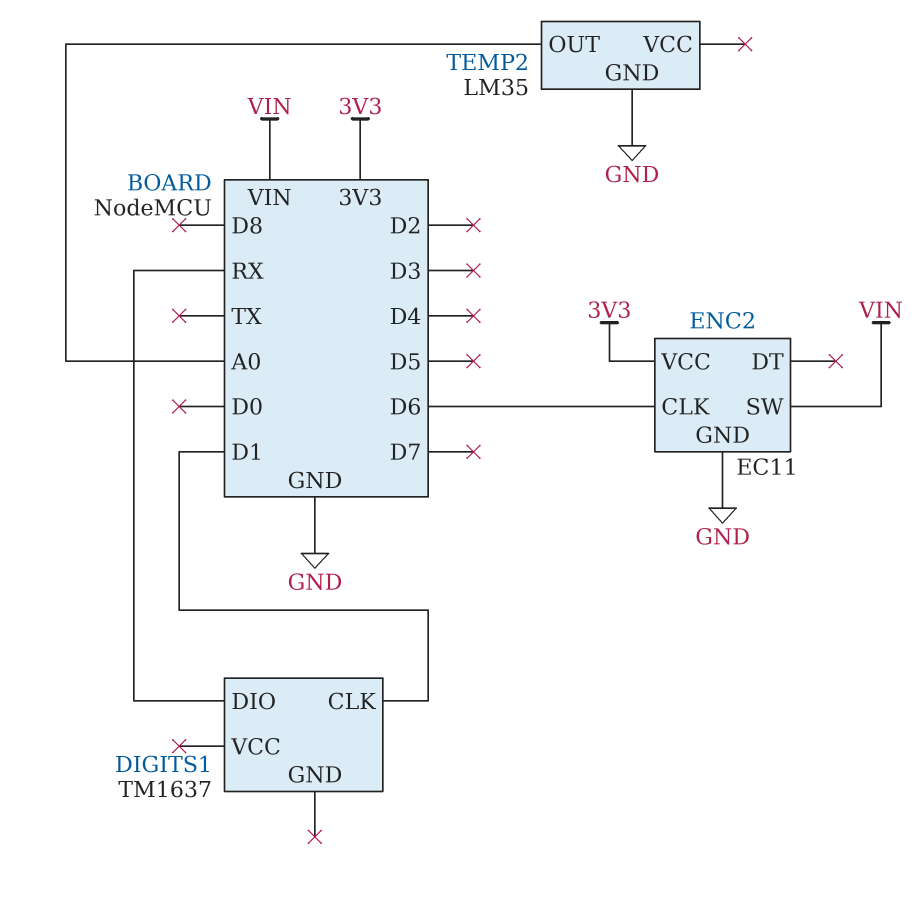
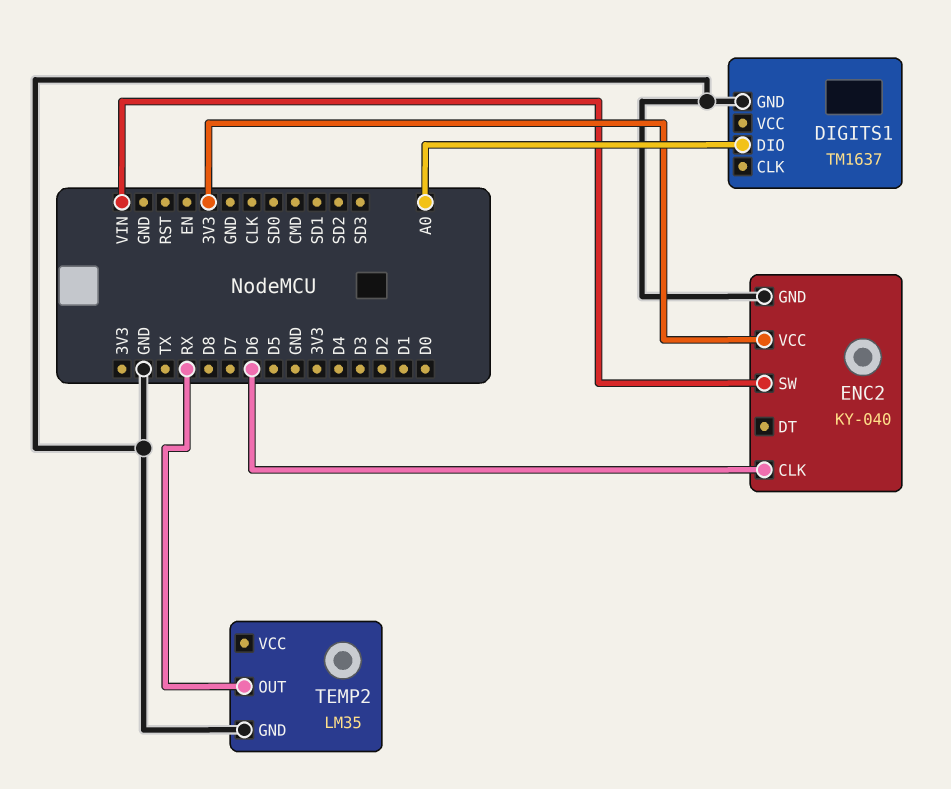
DIGITS1 pin CLK: D1 -> none
DIGITS1 pin DIO: RX -> A0
DIGITS1 pin GND: none -> GND
ENC2: EC11 -> KY-040
TEMP2 pin OUT: A0 -> RX

